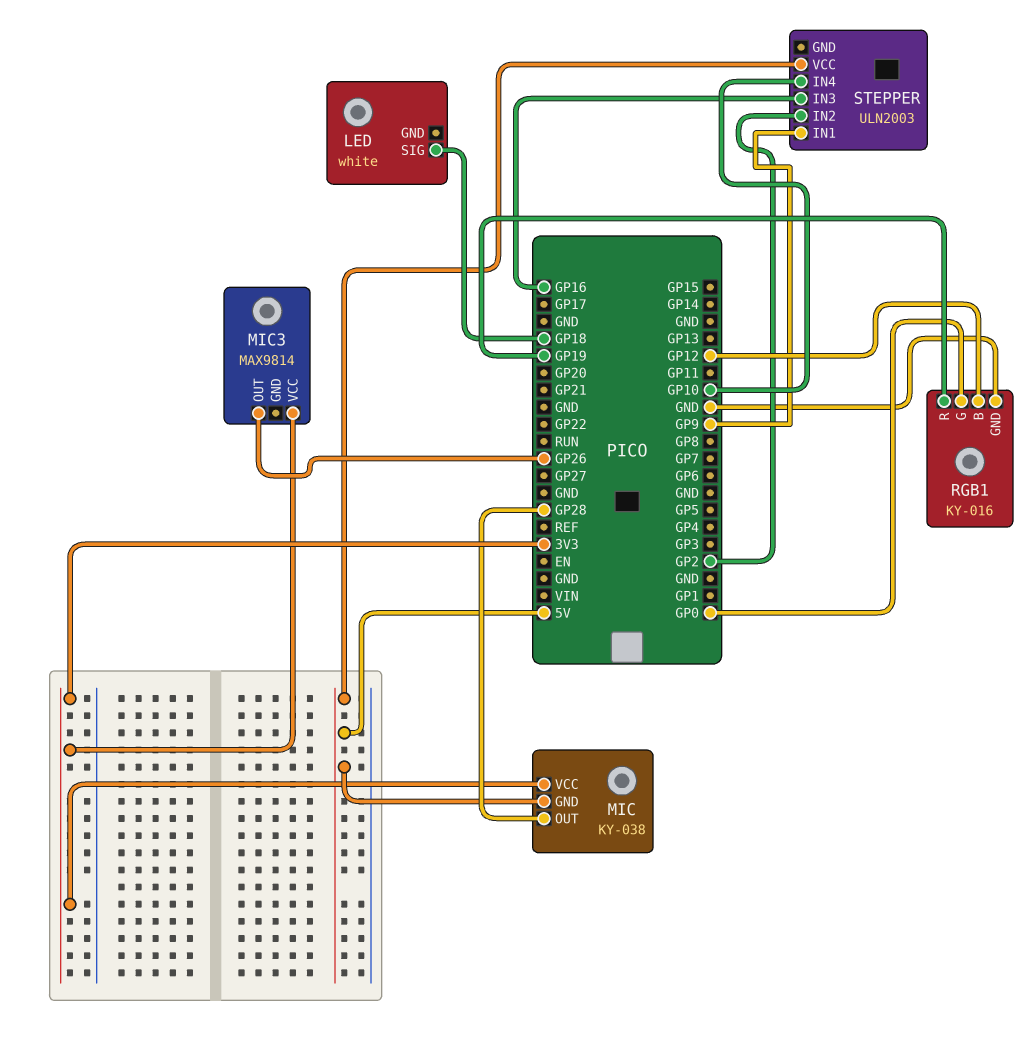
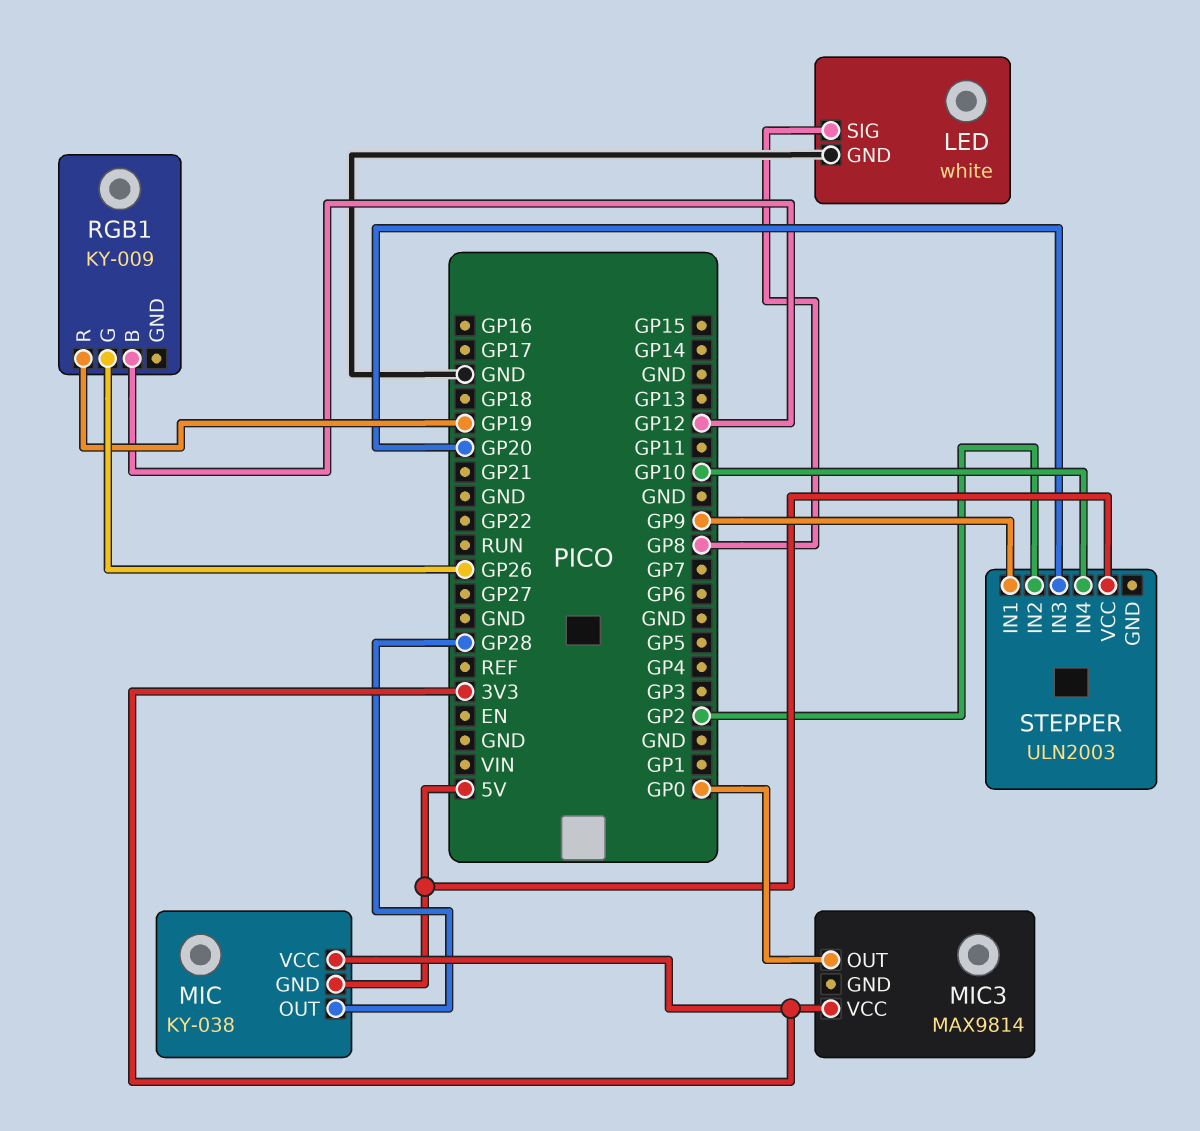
LED pin GND: none -> GND
LED pin SIG: GP18 -> GP8
MIC3 pin OUT: GP26 -> GP0
RGB1: KY-016 -> KY-009
RGB1 pin G: GP0 -> GP26
RGB1 pin GND: GND -> none
STEPPER pin IN3: GP16 -> GP20

